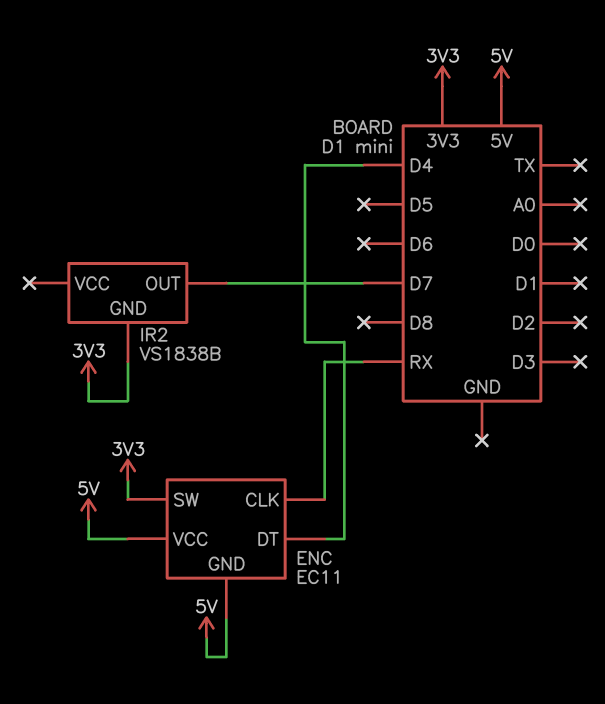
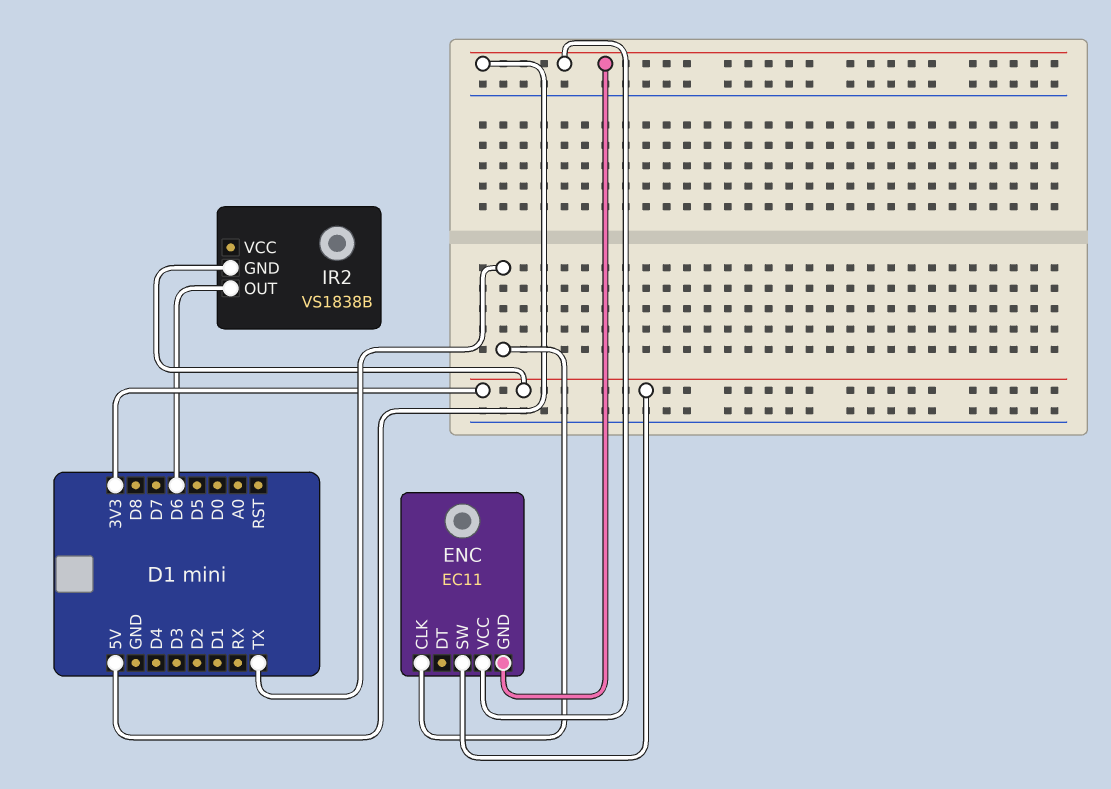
ENC pin CLK: RX -> TX
ENC pin DT: D4 -> none
IR2 pin OUT: D7 -> D6

